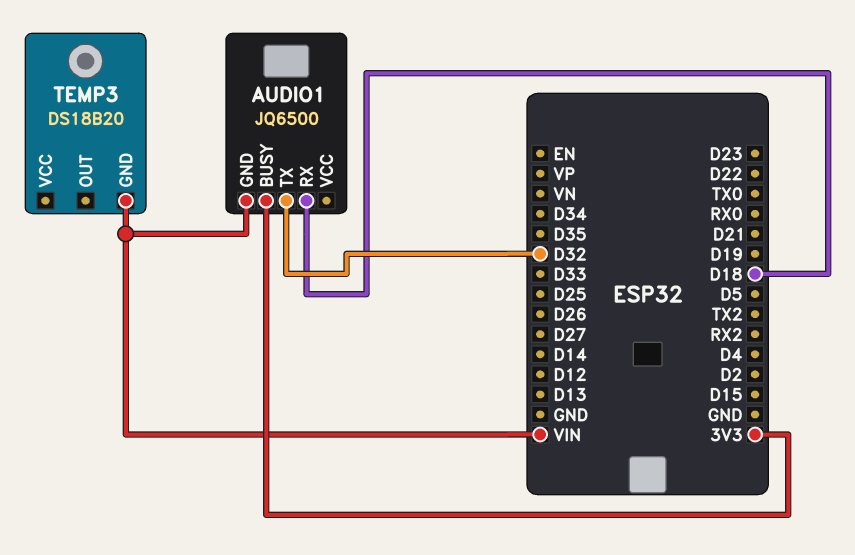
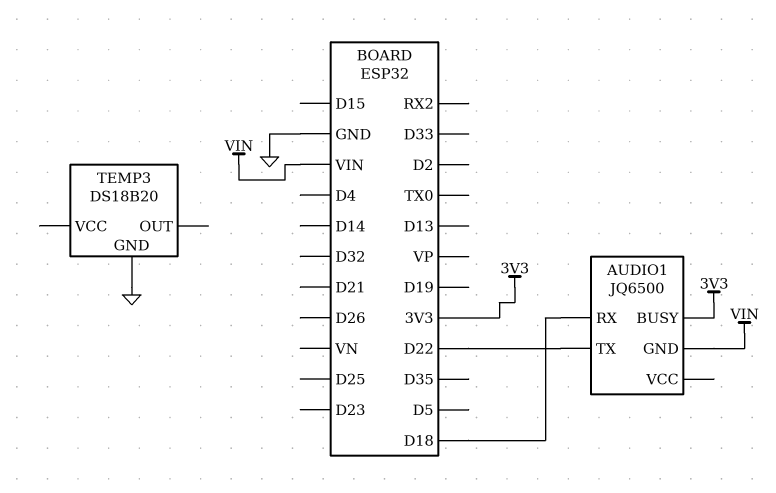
AUDIO1 pin TX: D32 -> D22
TEMP3 pin GND: VIN -> GND

